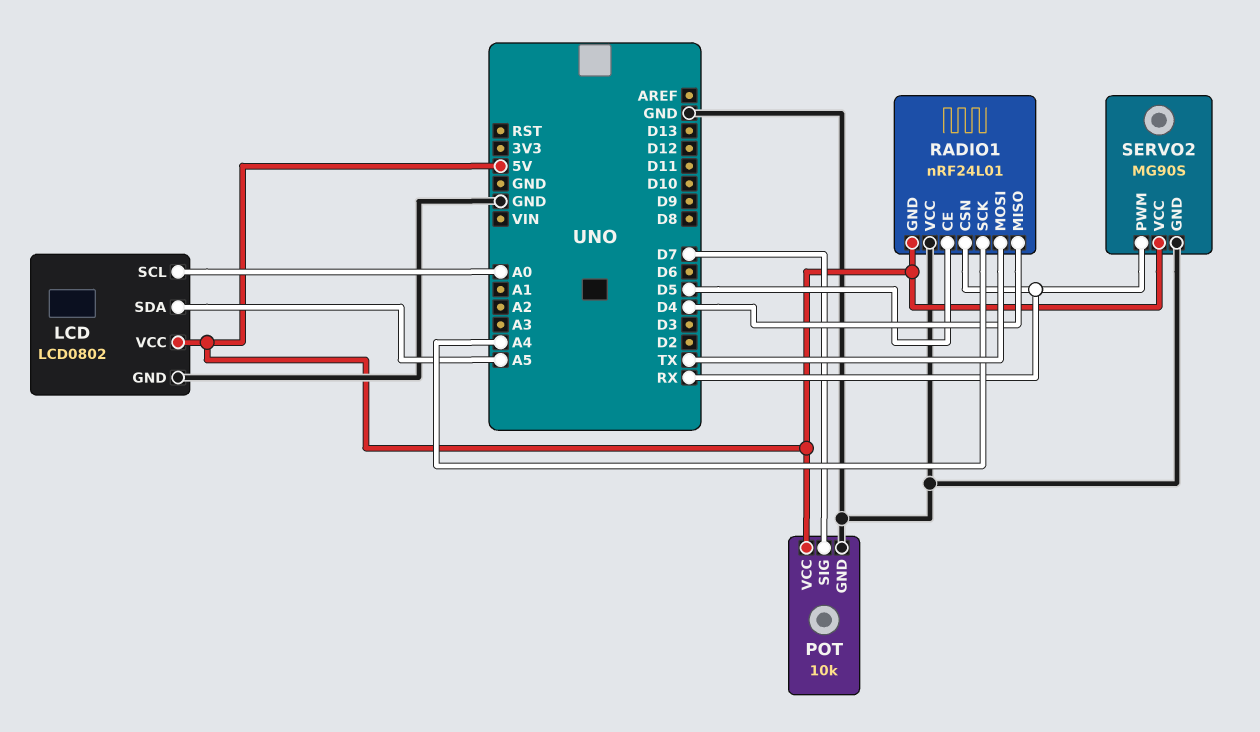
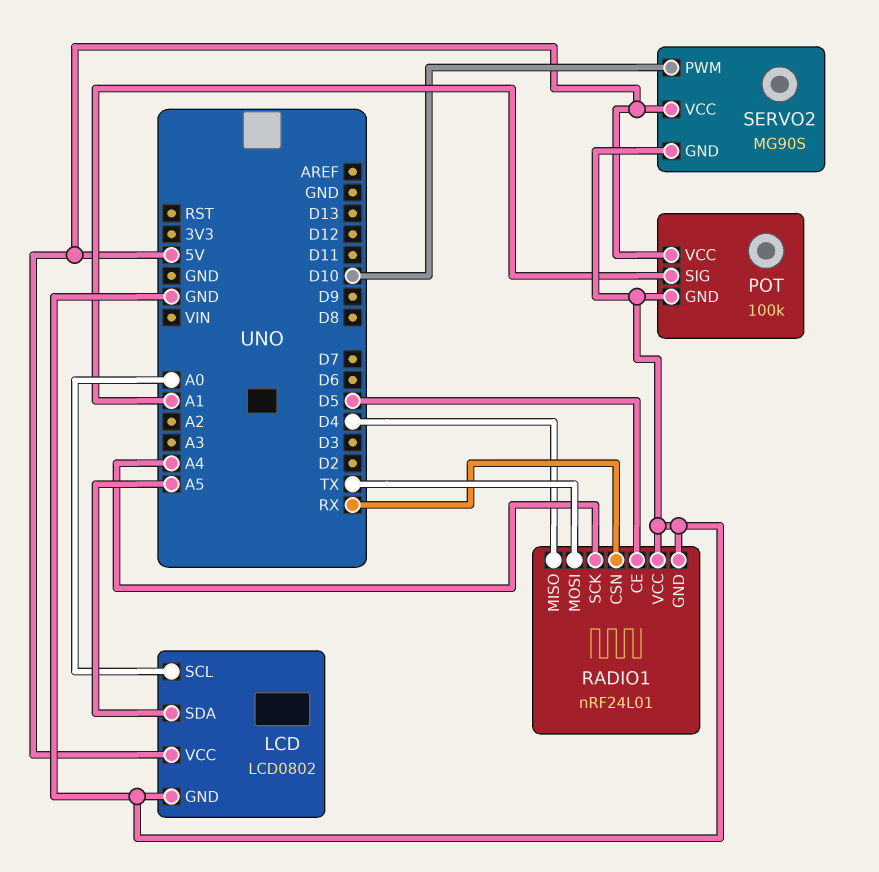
POT: 10k -> 100k
POT pin SIG: D7 -> A1
RADIO1 pin GND: 5V -> GND
SERVO2 pin PWM: RX -> D10

